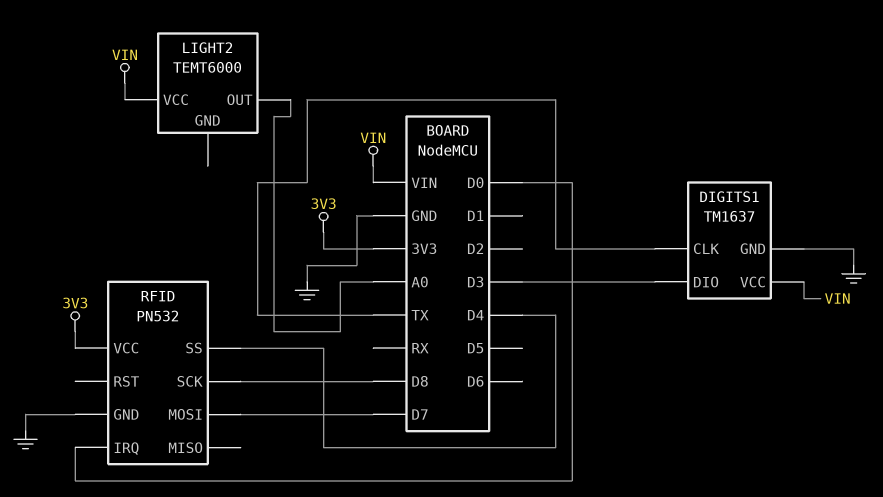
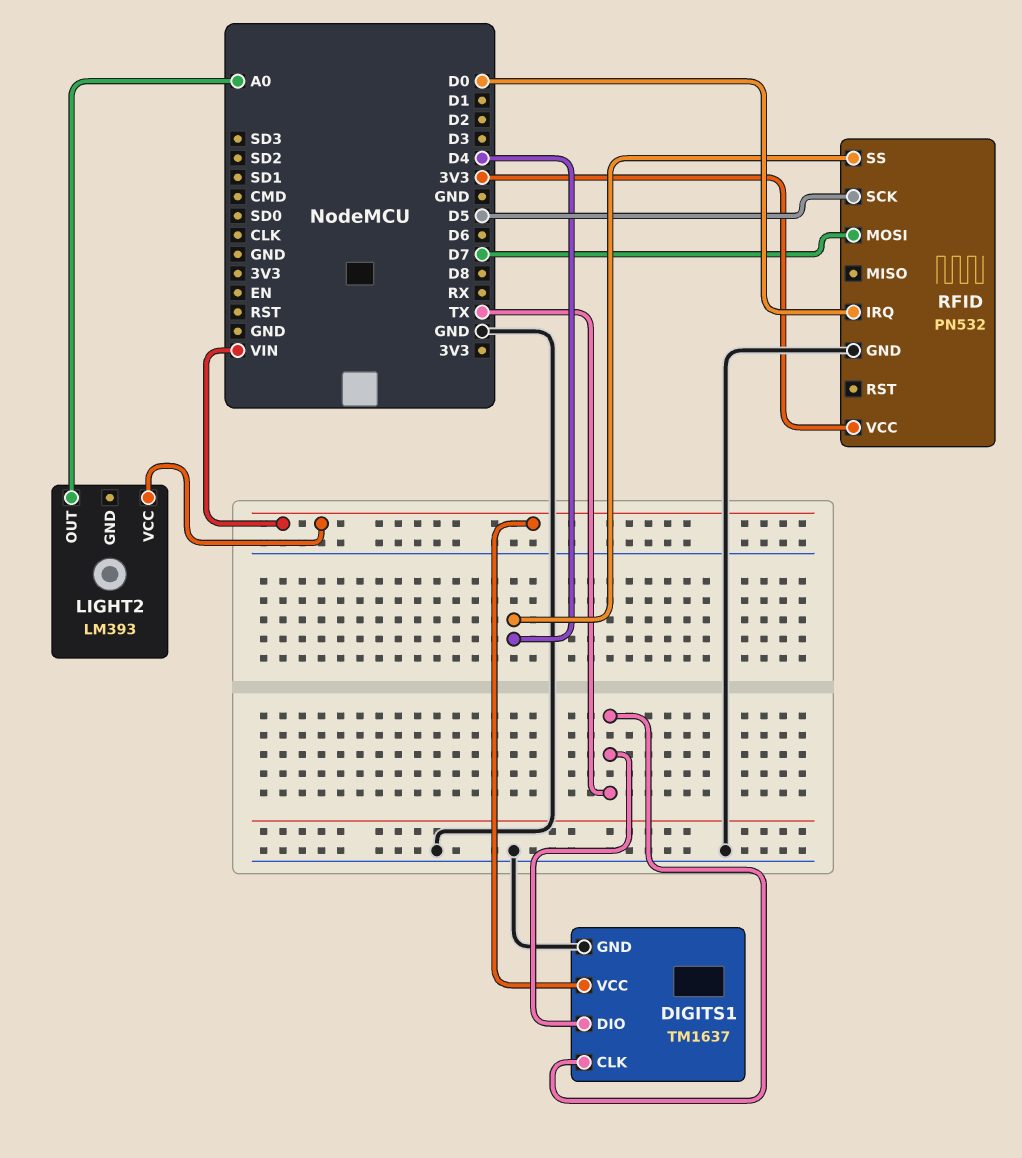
DIGITS1 pin DIO: D3 -> TX
LIGHT2: TEMT6000 -> LM393
RFID pin SCK: D8 -> D5

